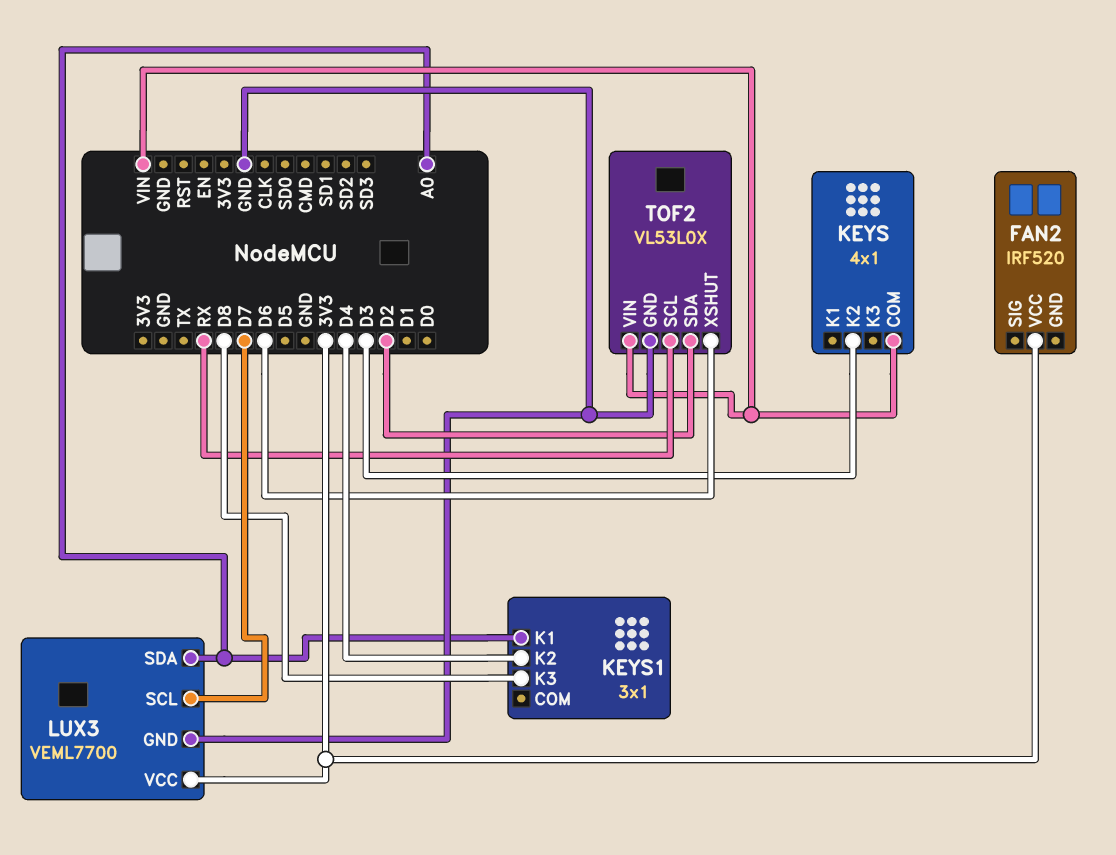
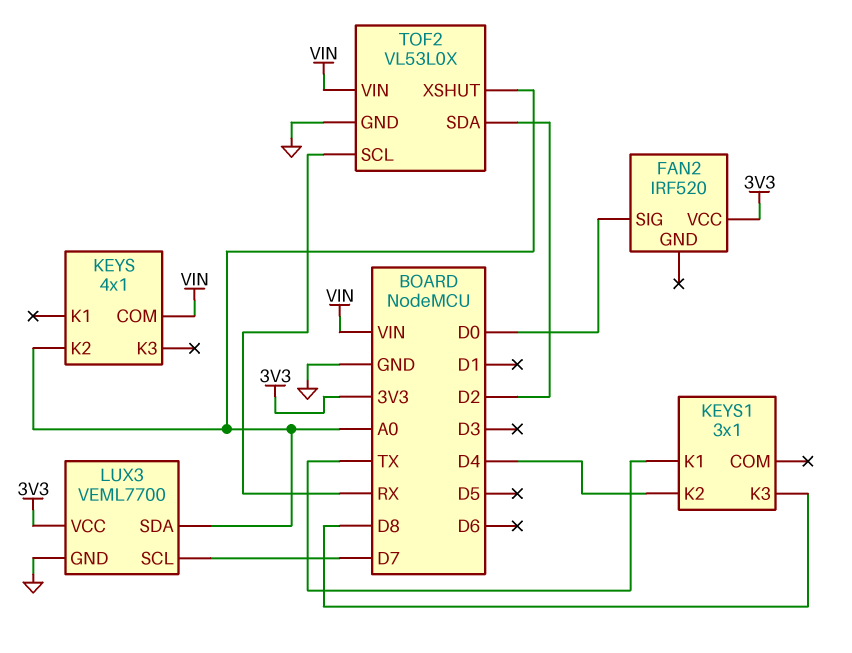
FAN2 pin SIG: none -> D0
KEYS pin K2: D3 -> A0
KEYS1 pin K1: A0 -> TX
TOF2 pin XSHUT: D6 -> A0

